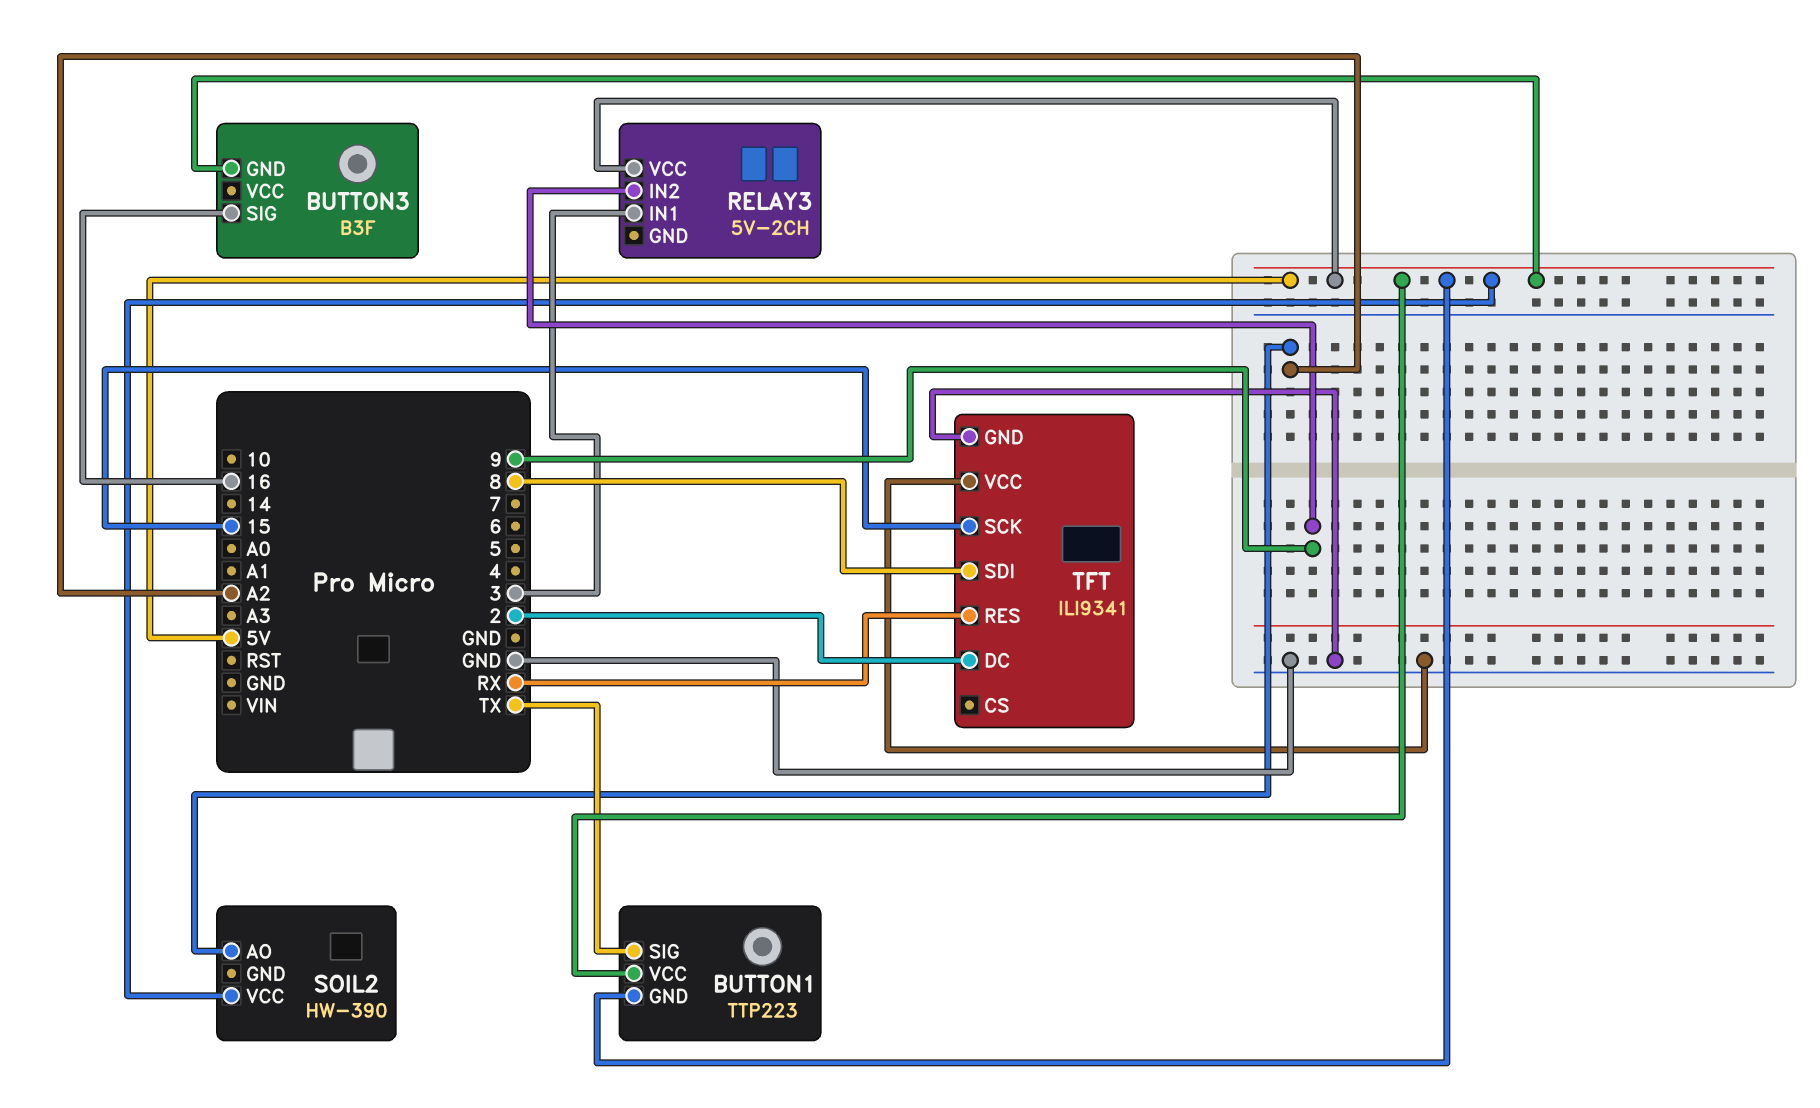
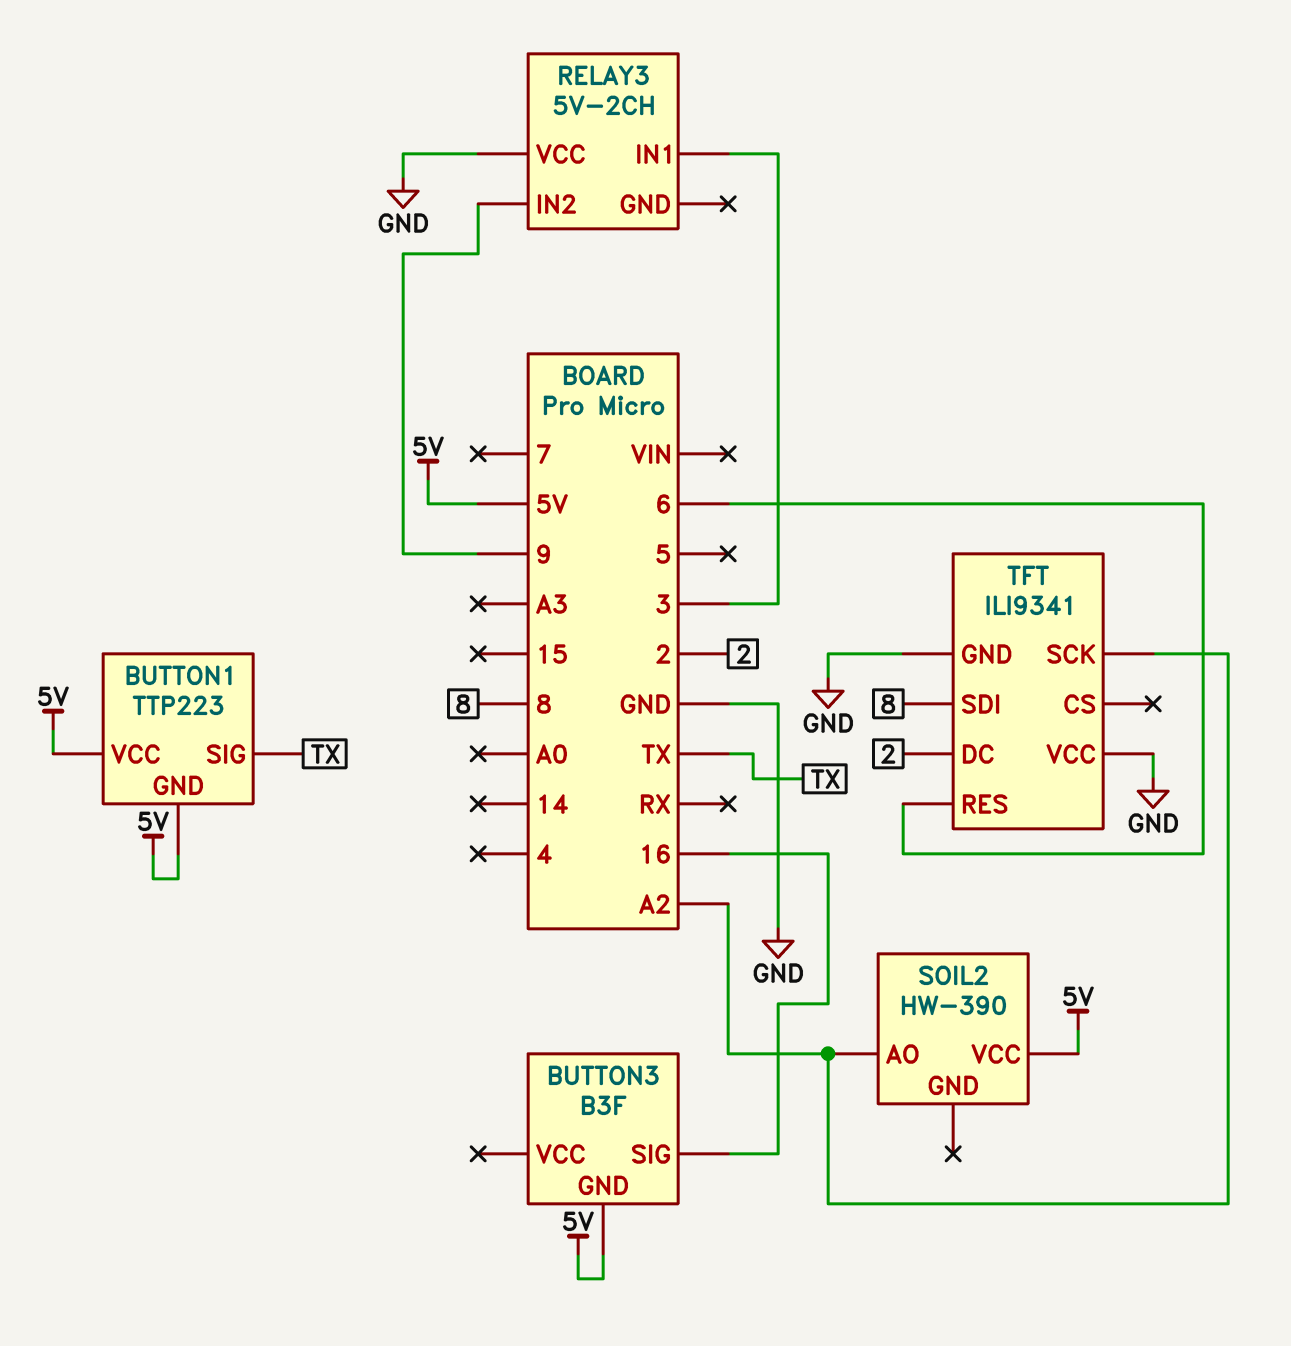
RELAY3 pin VCC: 5V -> GND
TFT pin RES: RX -> 6
TFT pin SCK: 15 -> A2

